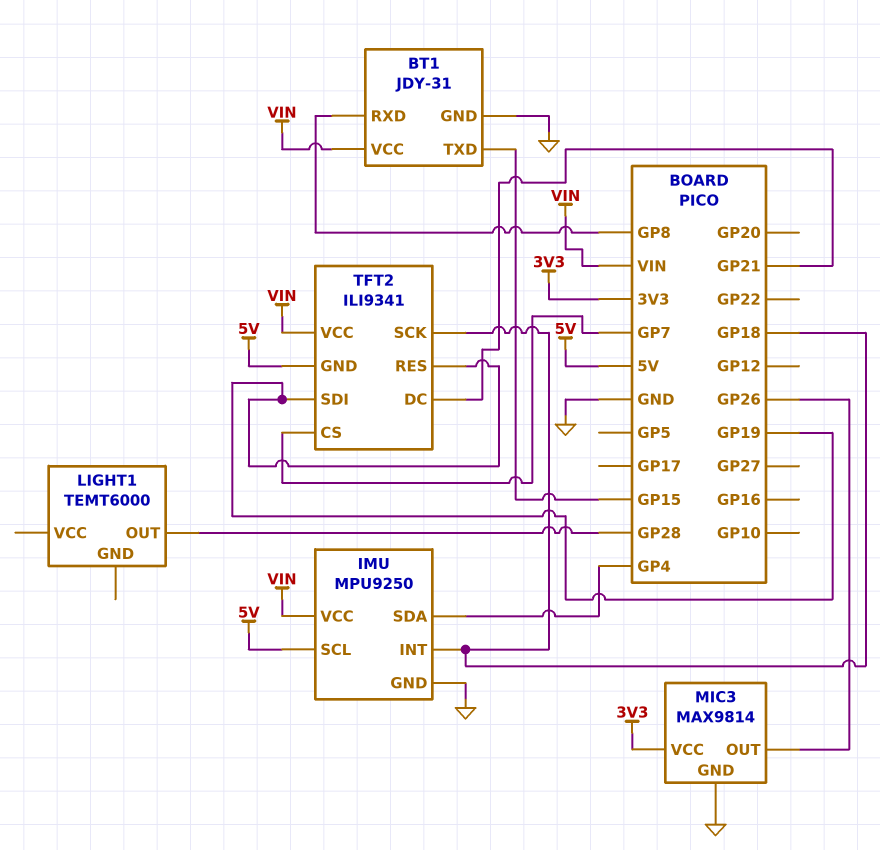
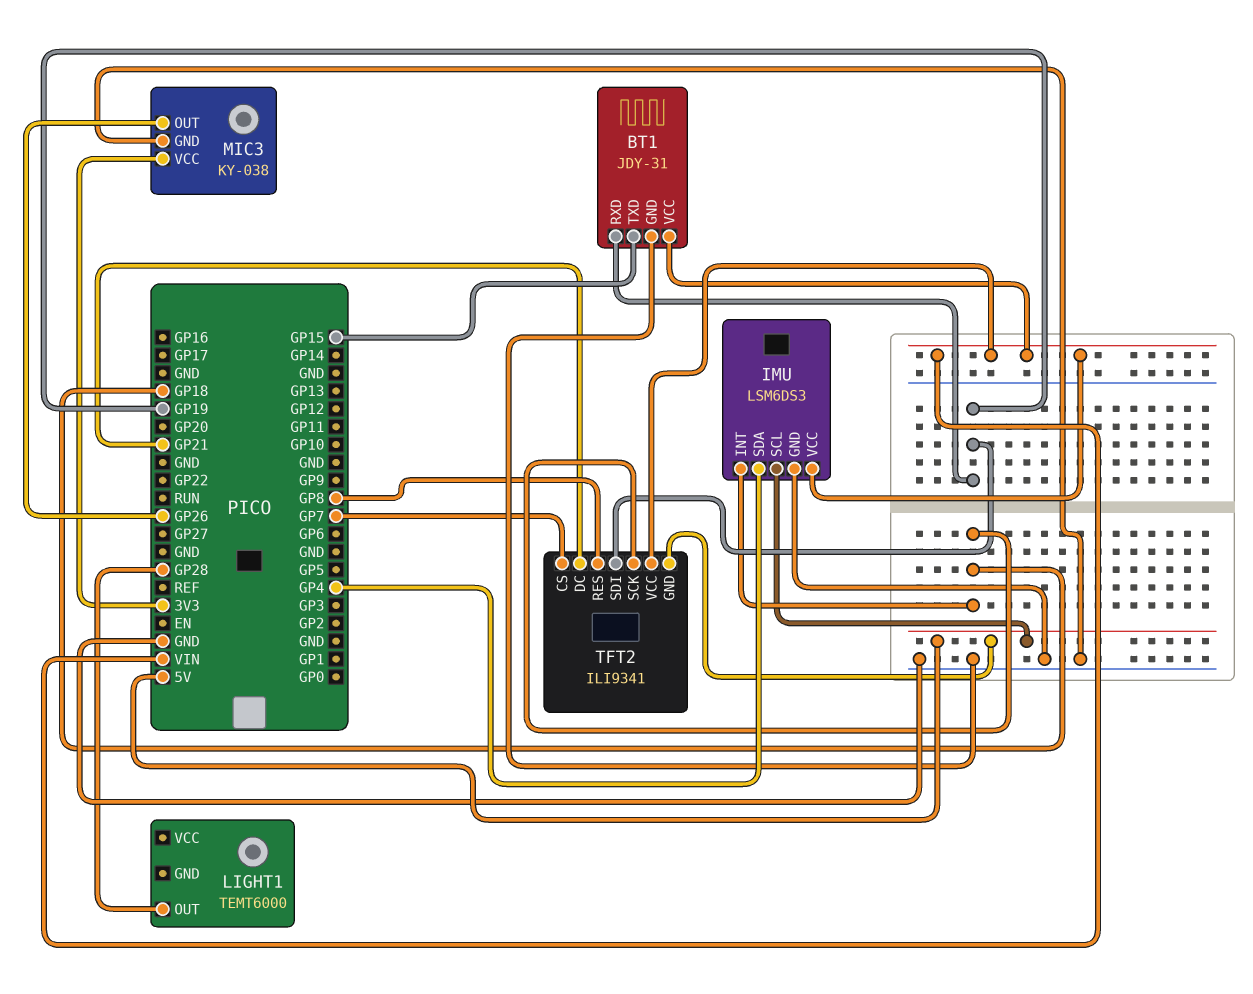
BT1 pin RXD: GP8 -> GP19
IMU: MPU9250 -> LSM6DS3
MIC3: MAX9814 -> KY-038
TFT2 pin RES: GP19 -> GP8

